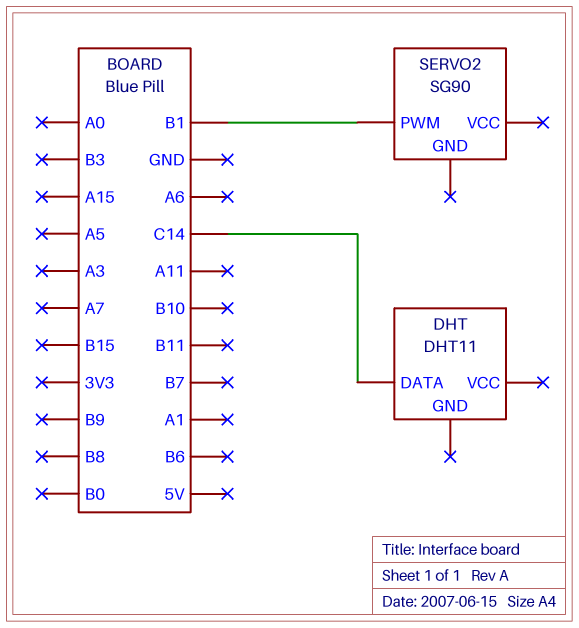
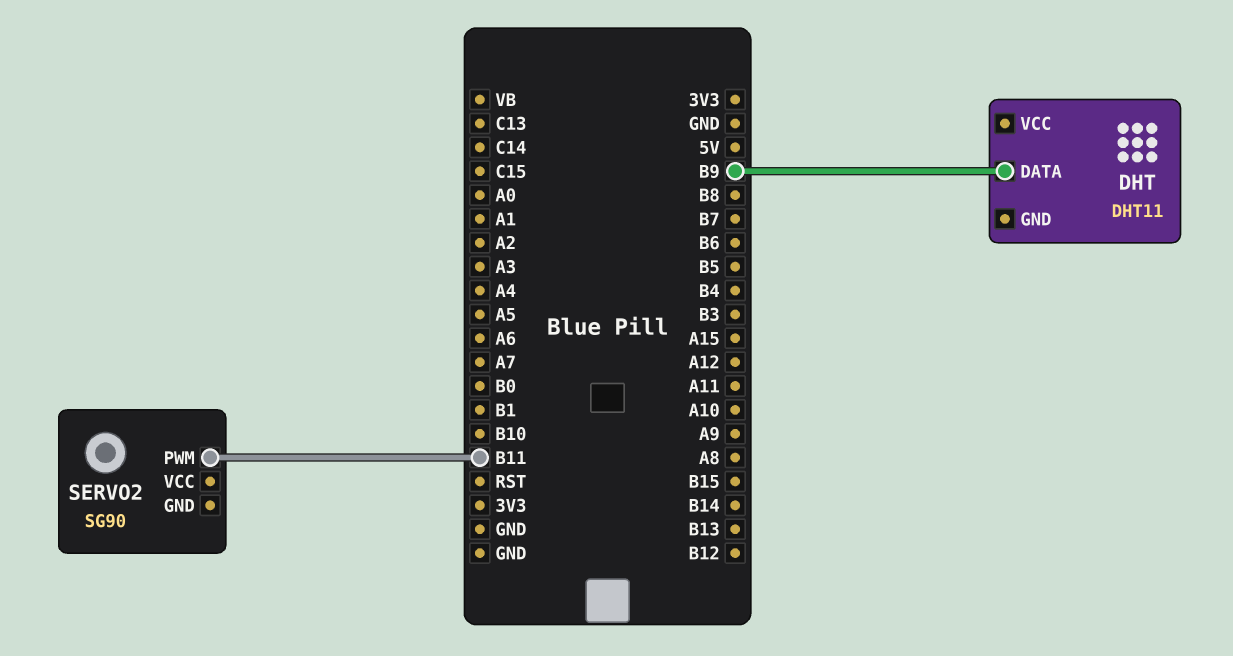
DHT pin DATA: C14 -> B9
SERVO2 pin PWM: B1 -> B11

